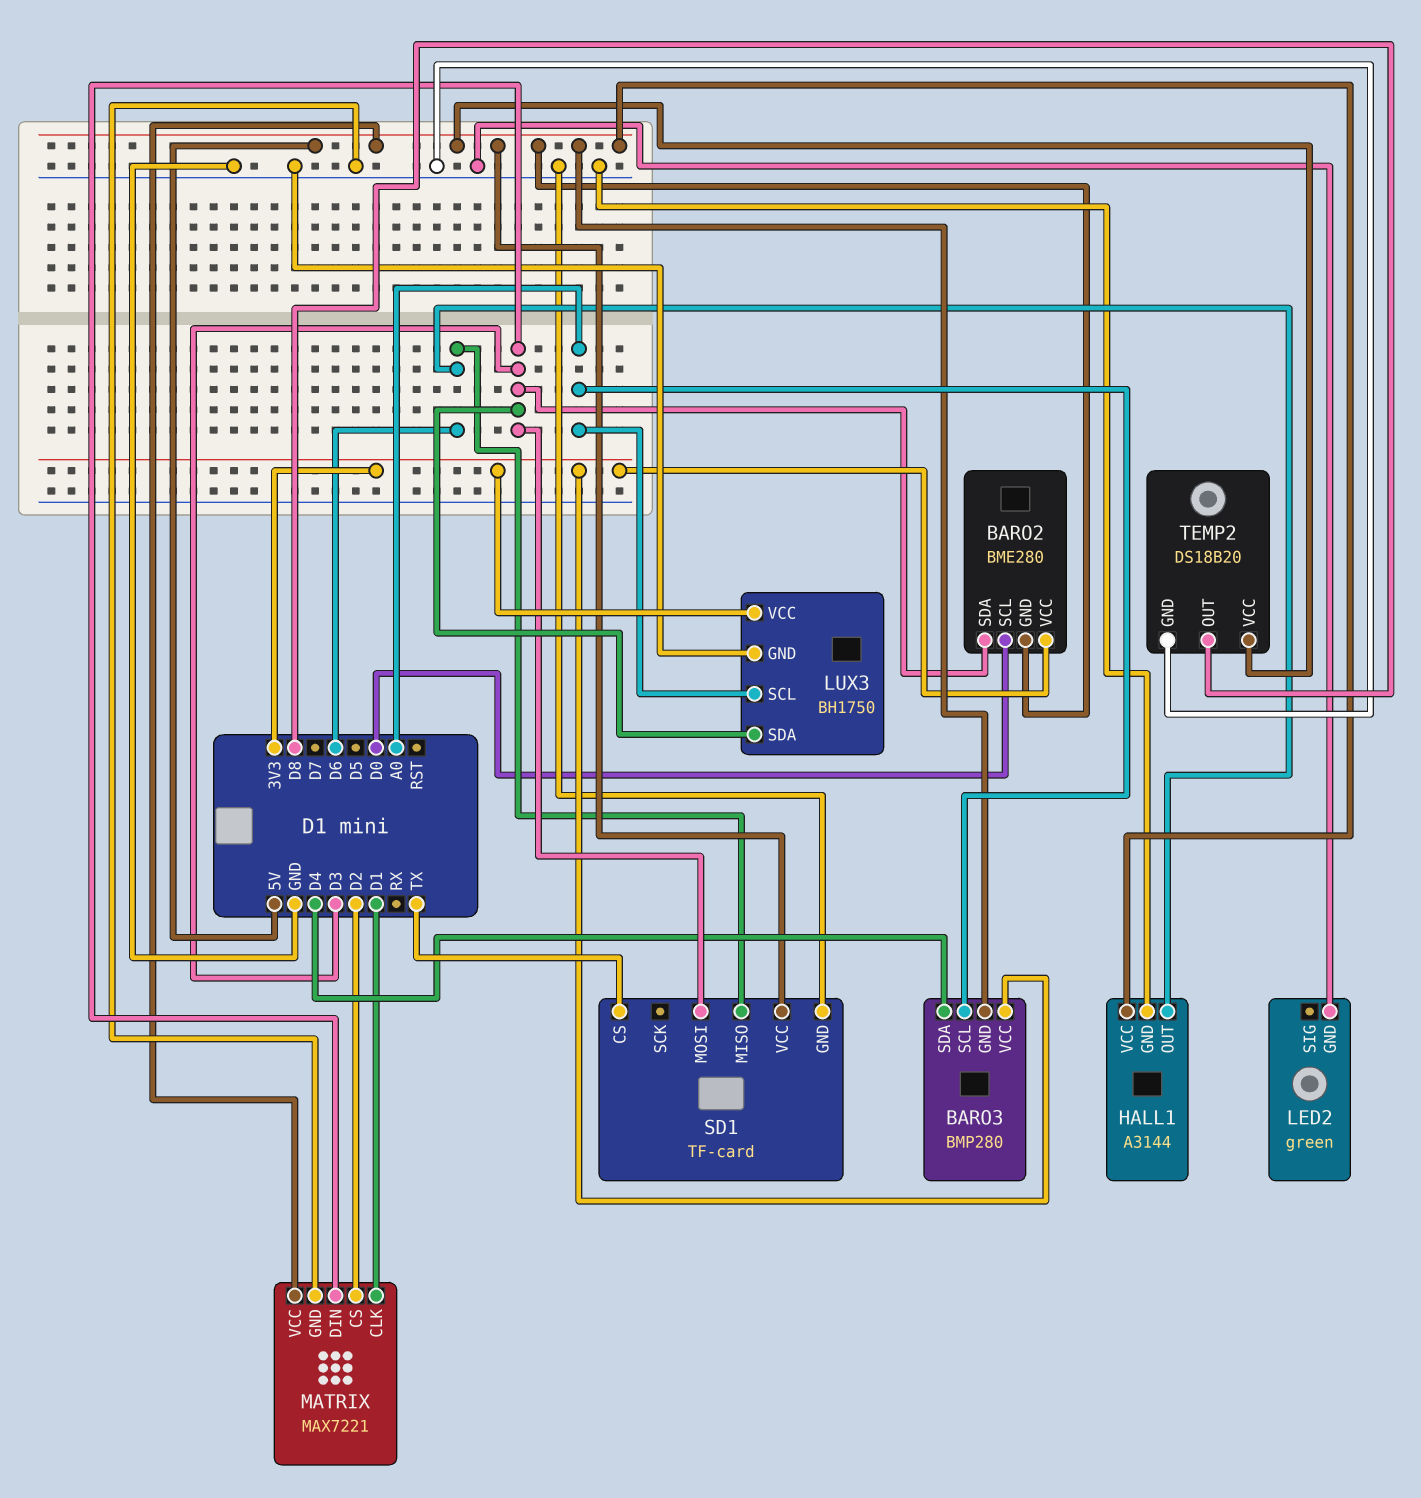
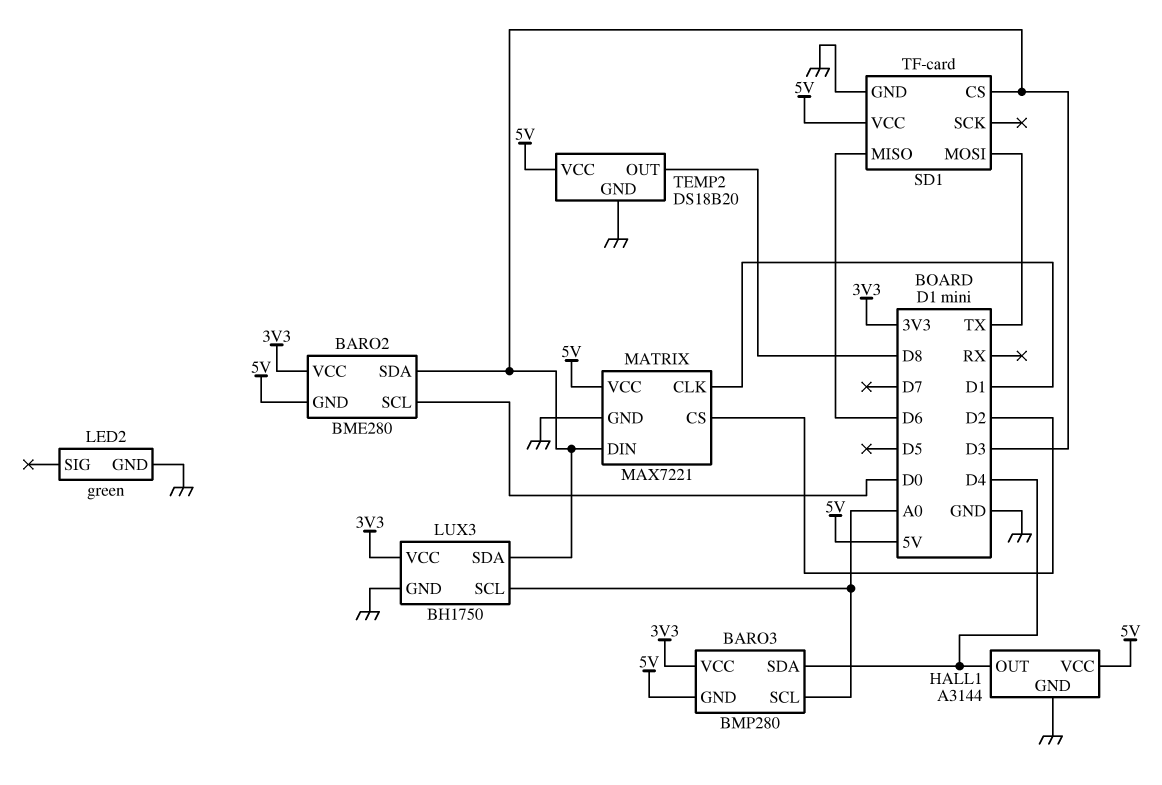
HALL1 pin OUT: D6 -> D4
SD1 pin CS: TX -> D3
SD1 pin MOSI: D3 -> TX

